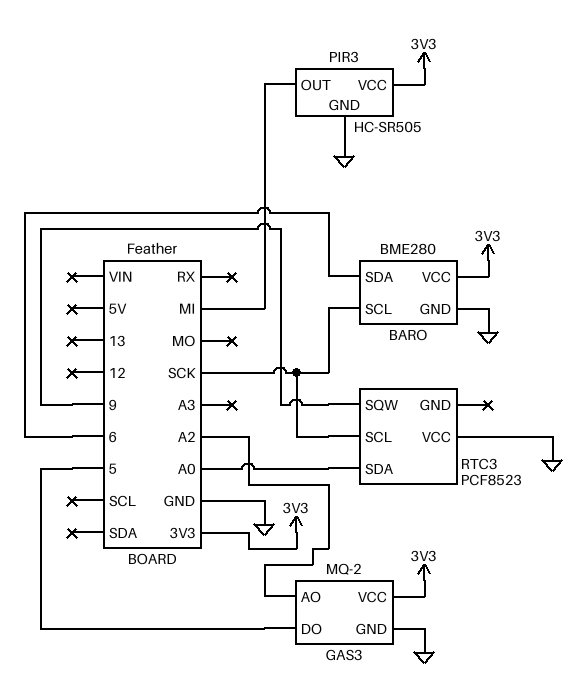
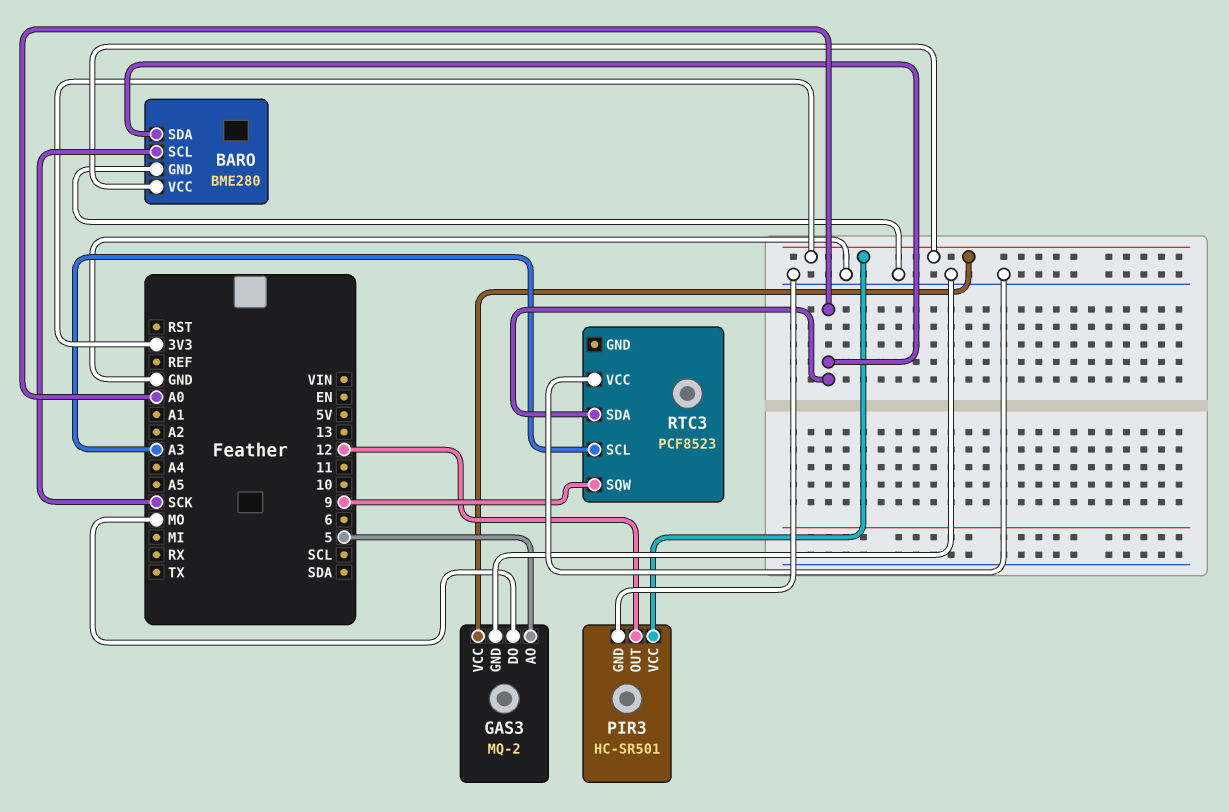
BARO pin SDA: 6 -> A0
GAS3 pin AO: A2 -> 5
GAS3 pin DO: 5 -> MO
PIR3: HC-SR505 -> HC-SR501
PIR3 pin OUT: MI -> 12
RTC3 pin SCL: SCK -> A3

